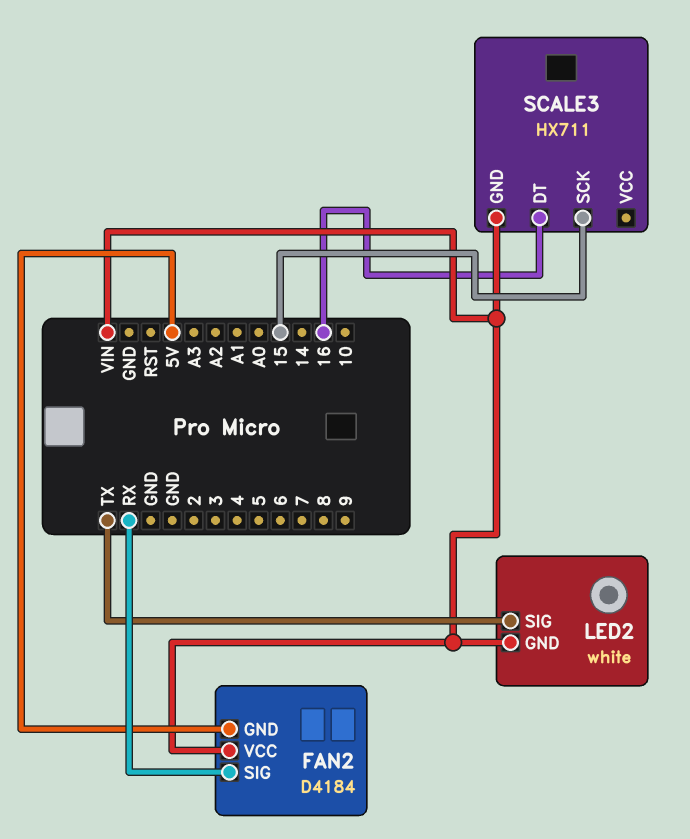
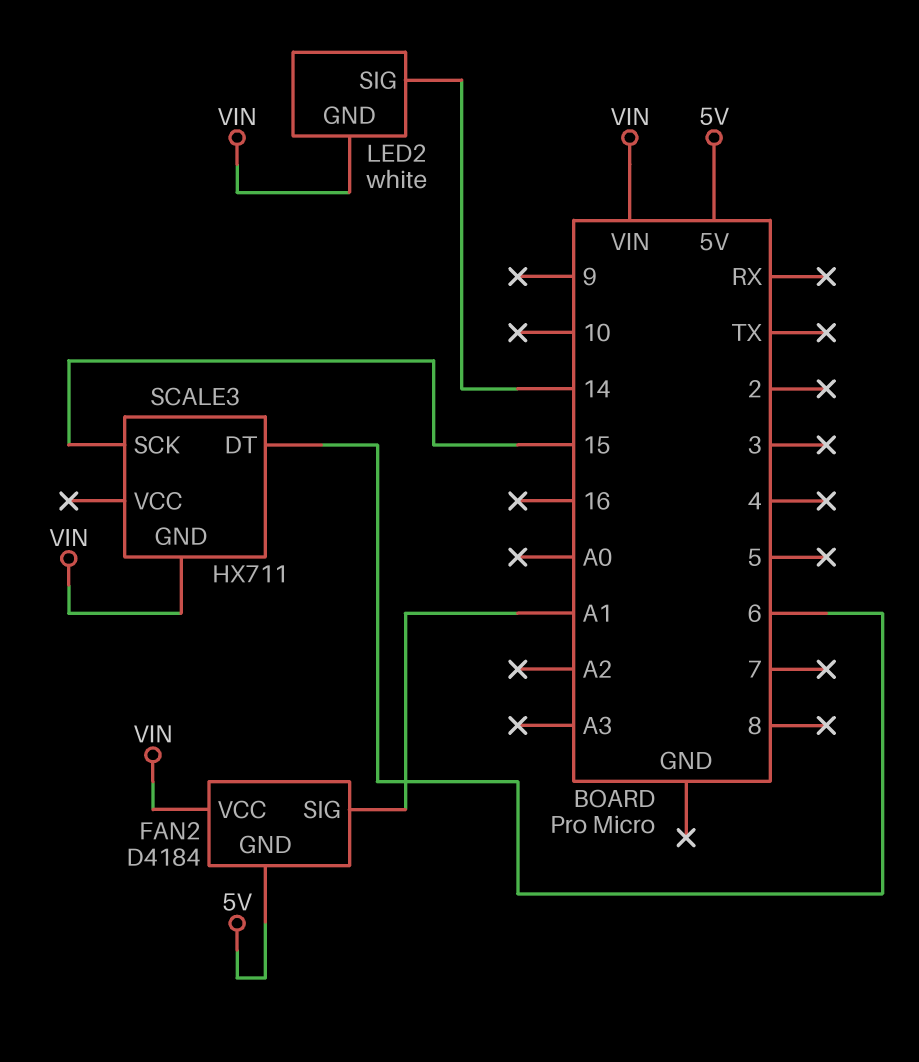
FAN2 pin SIG: RX -> A1
LED2 pin SIG: TX -> 14
SCALE3 pin DT: 16 -> 6

